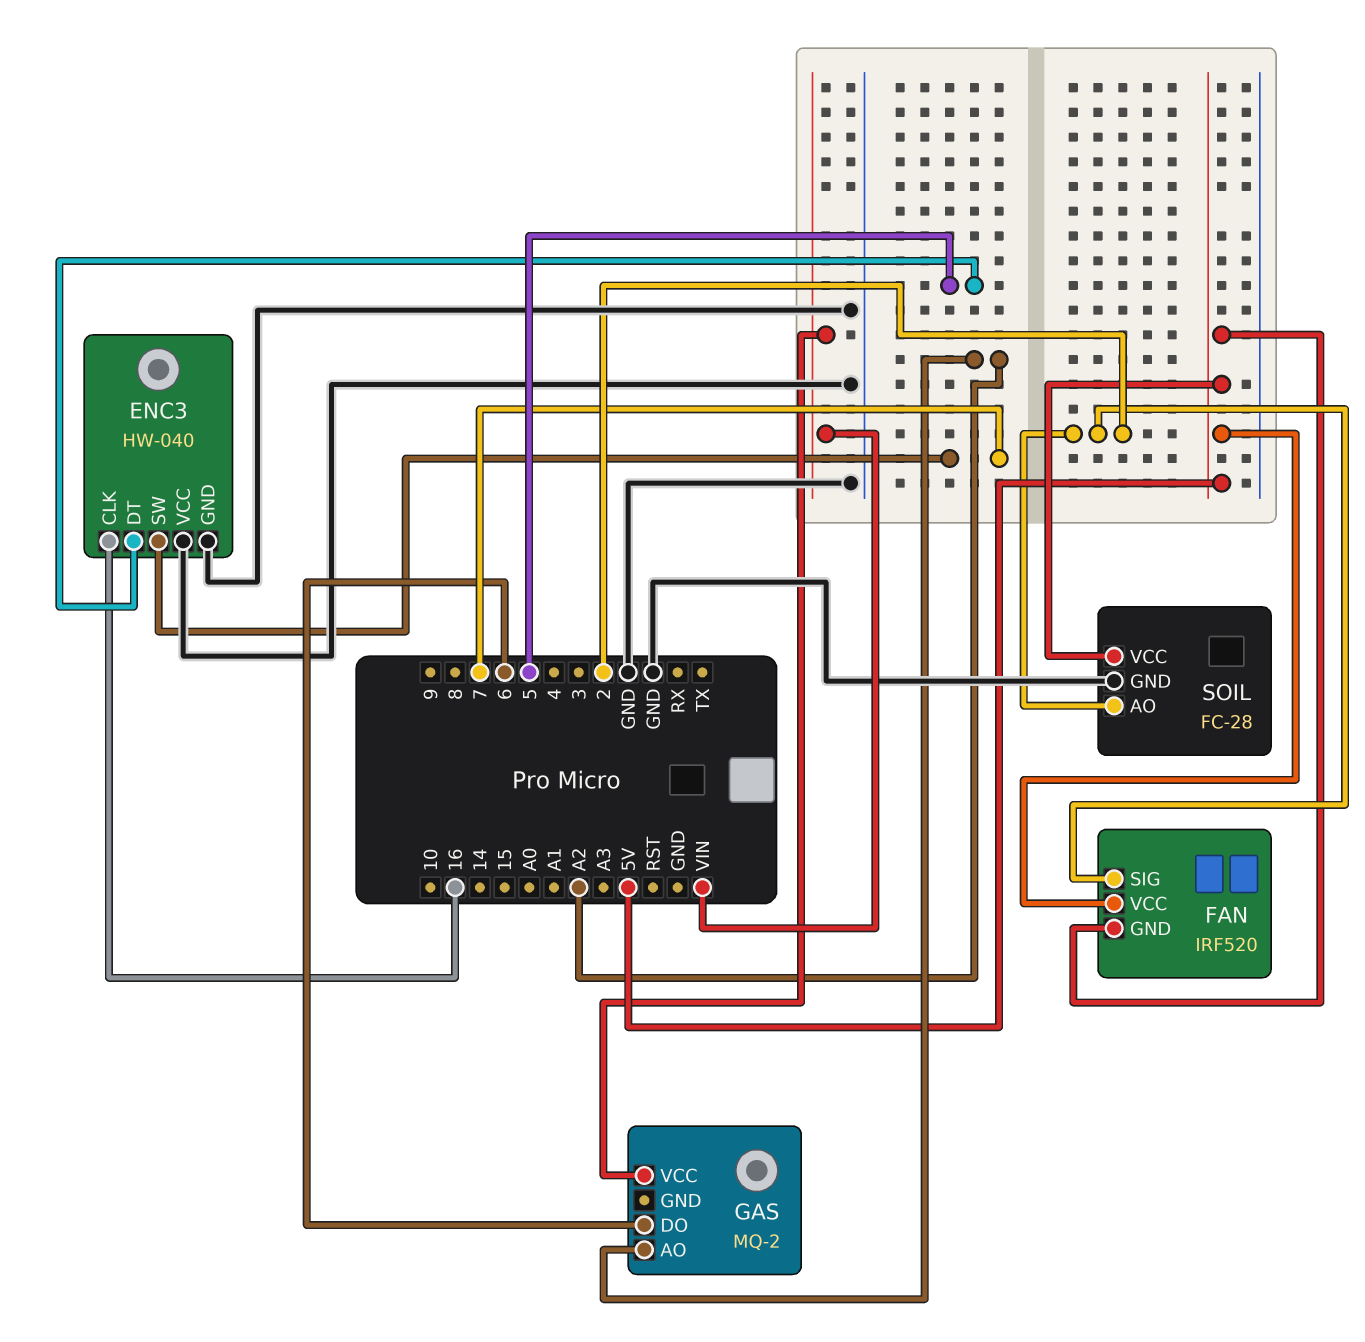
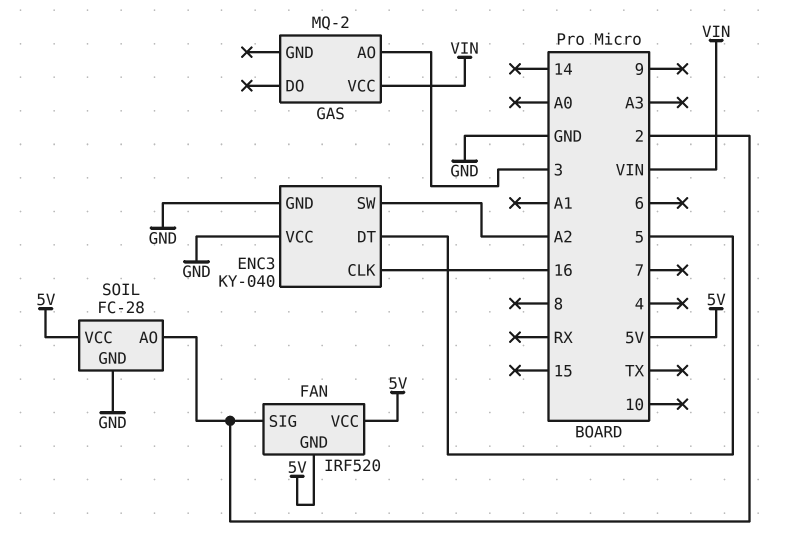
ENC3: HW-040 -> KY-040
ENC3 pin SW: 7 -> A2
GAS pin AO: A2 -> 3
GAS pin DO: 6 -> none

